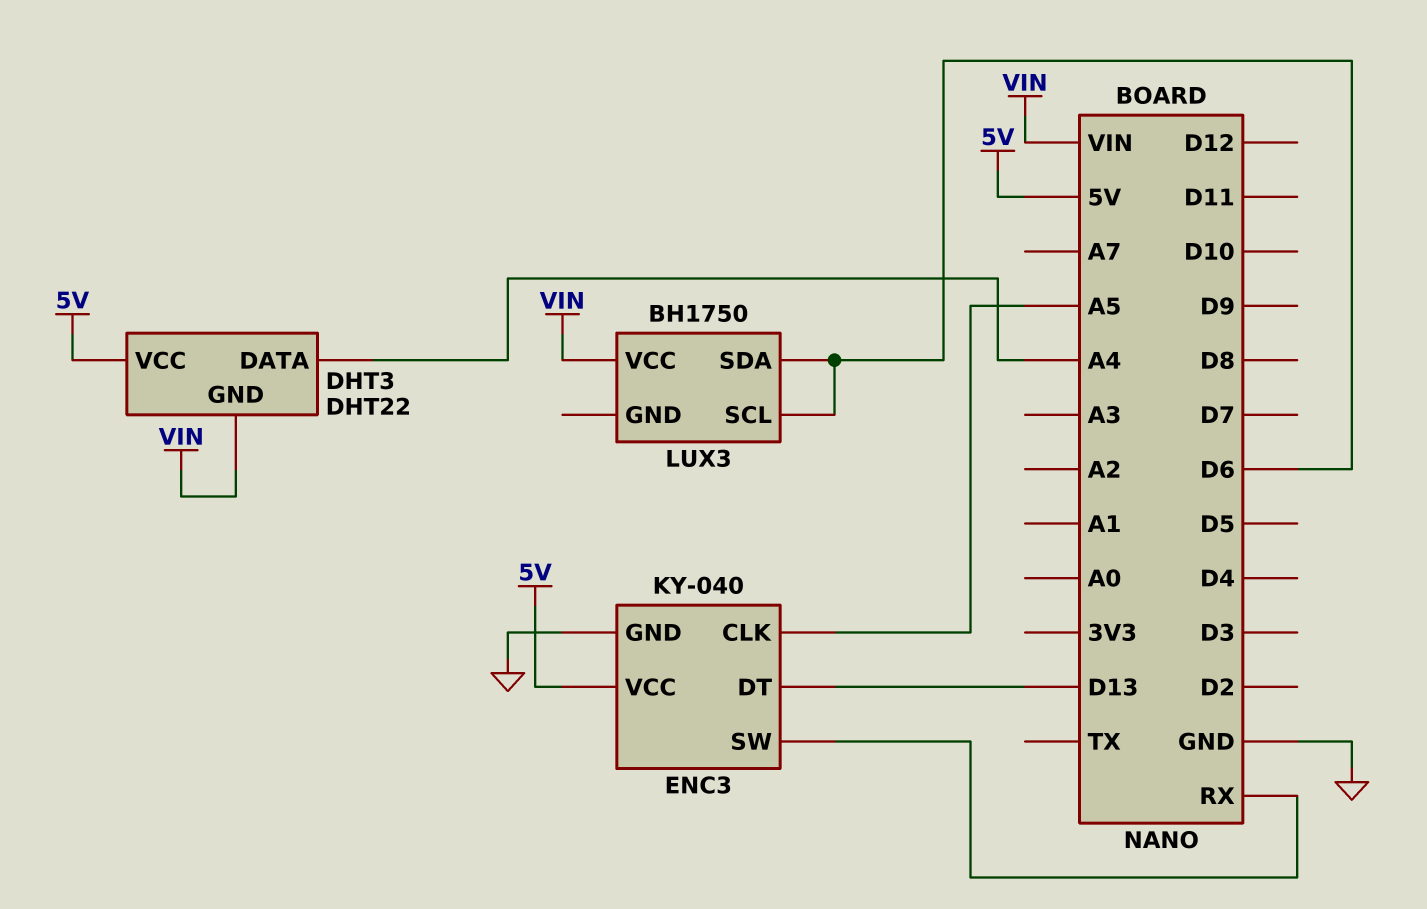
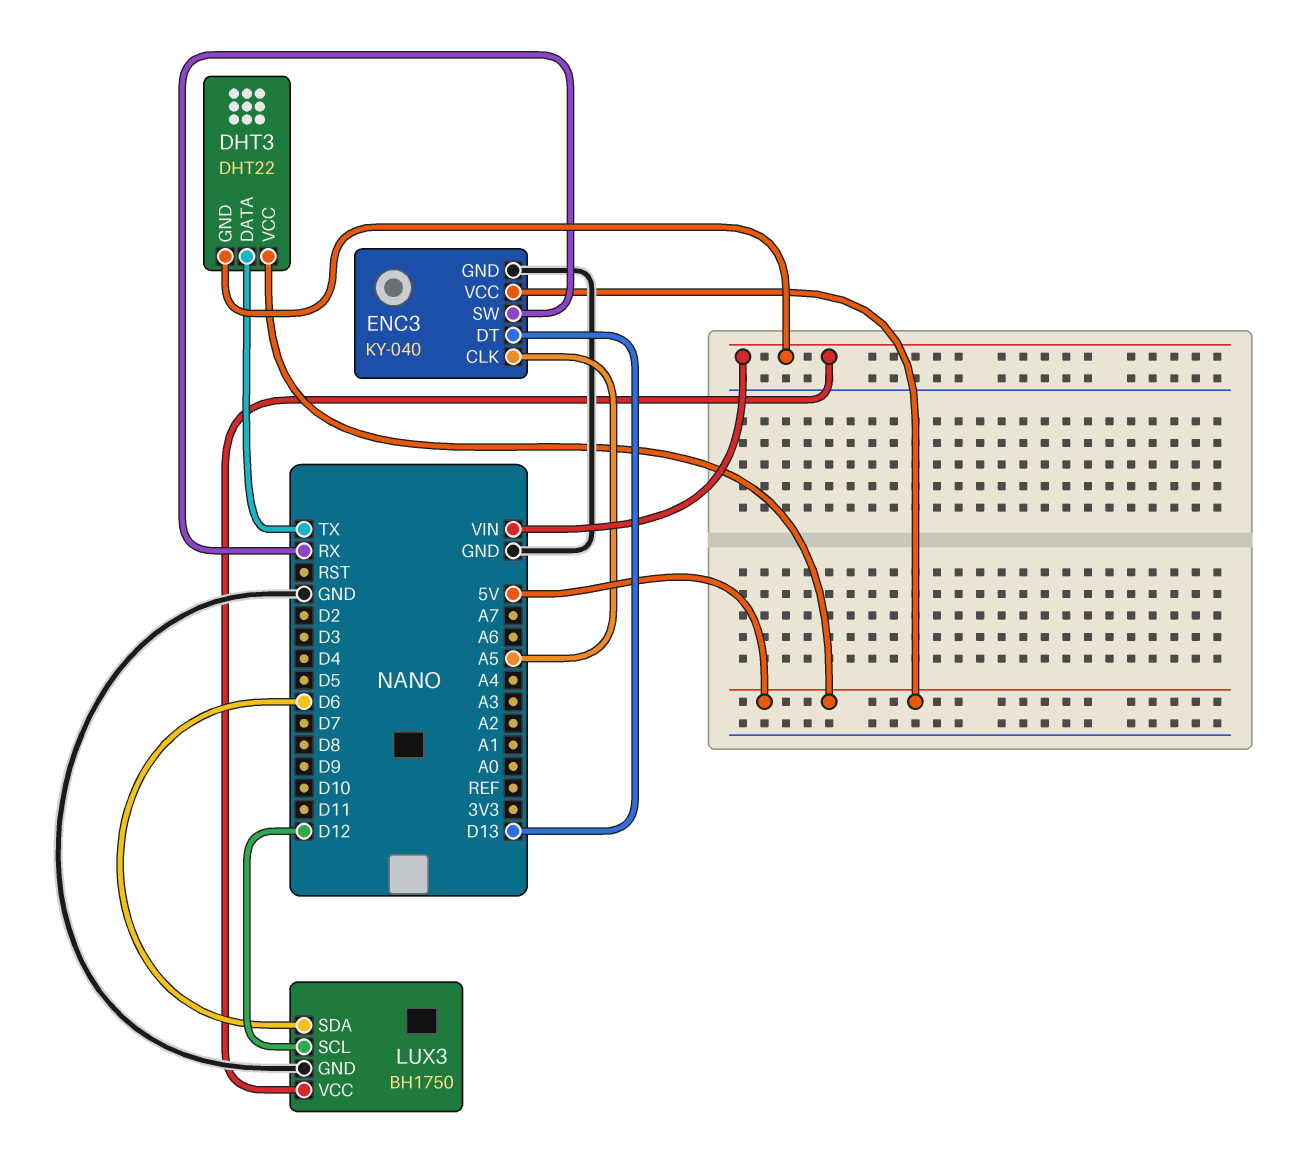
DHT3 pin DATA: A4 -> TX
LUX3 pin GND: none -> GND
LUX3 pin SCL: D6 -> D12

